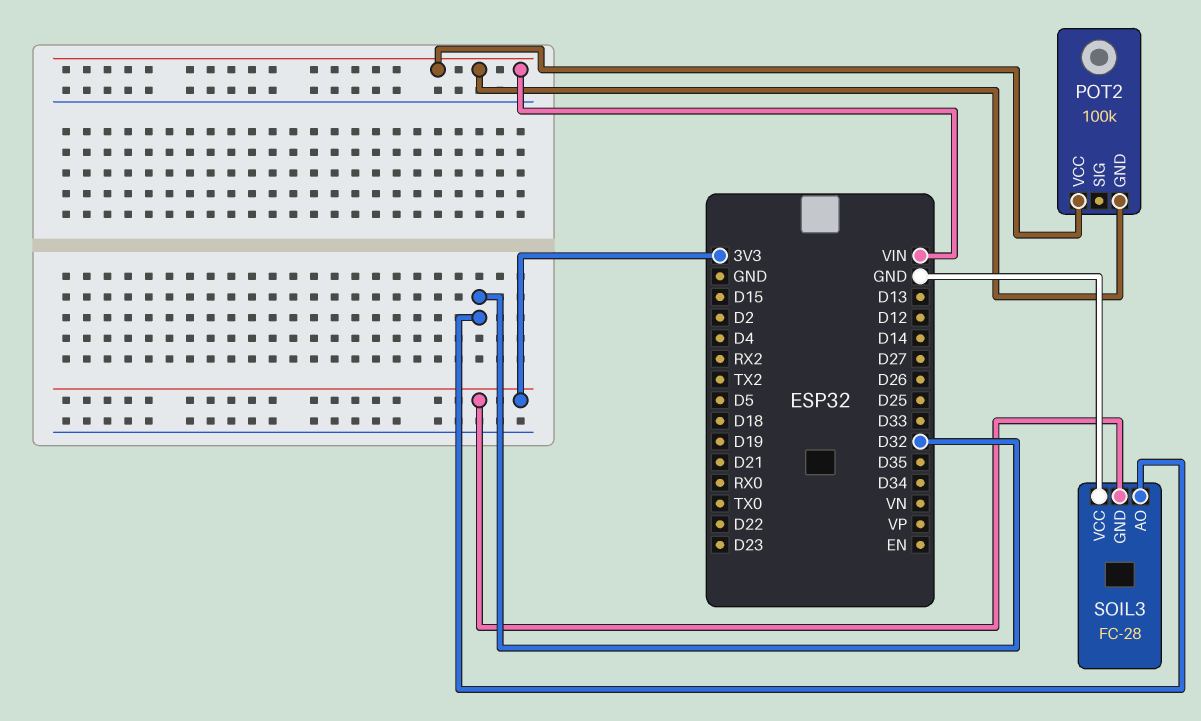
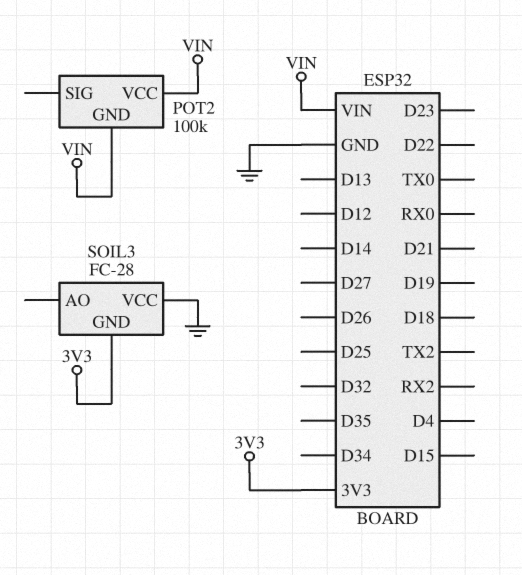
SOIL3 pin AO: D32 -> none

